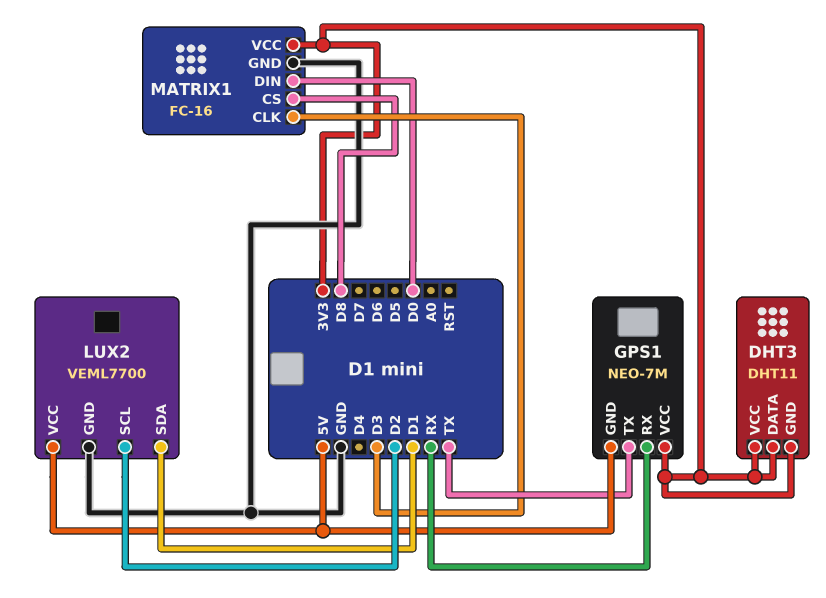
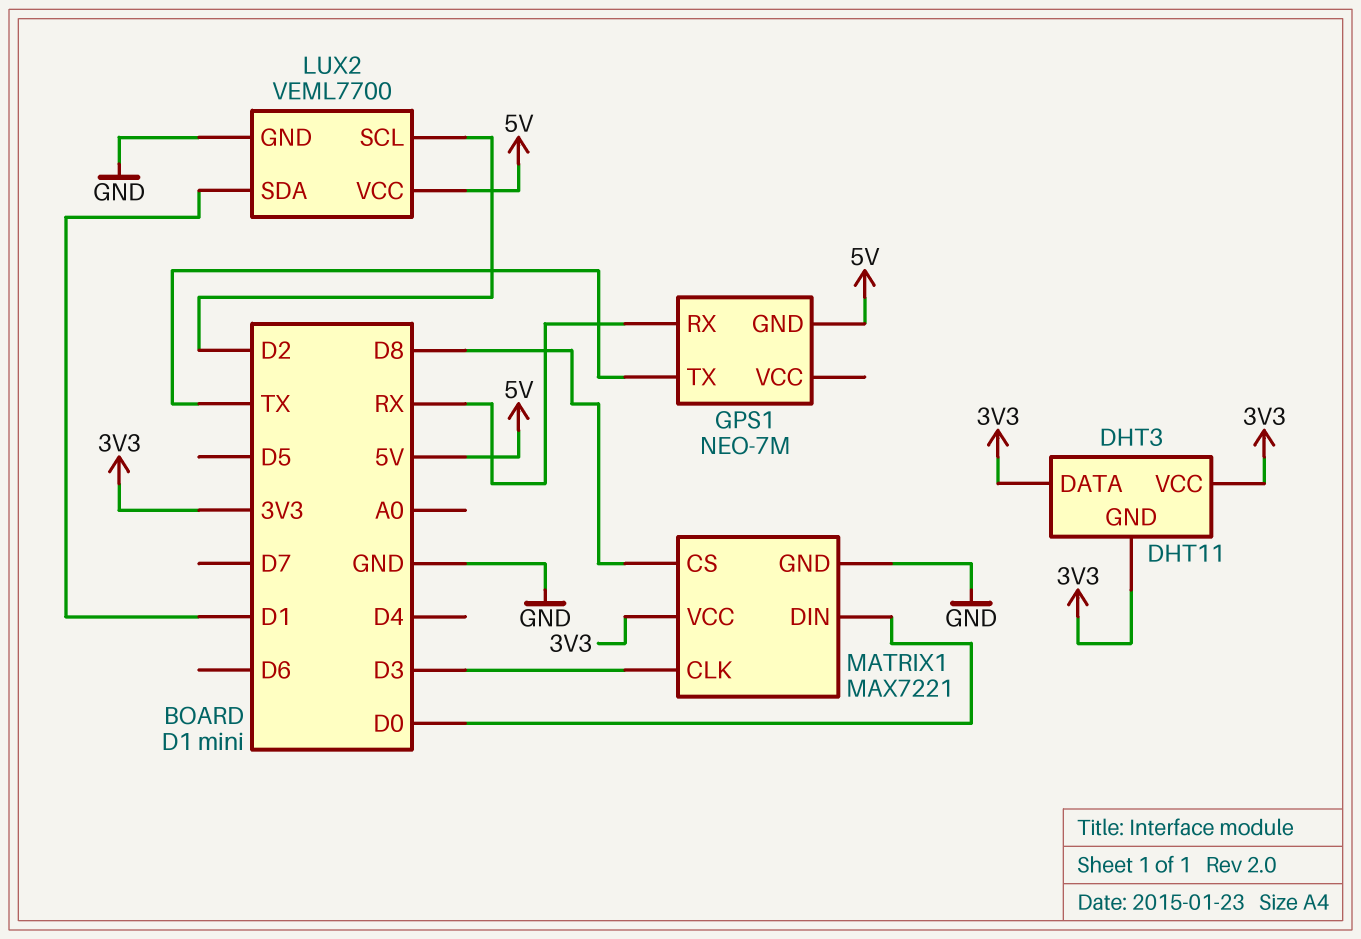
GPS1 pin VCC: 3V3 -> none
MATRIX1: FC-16 -> MAX7221

